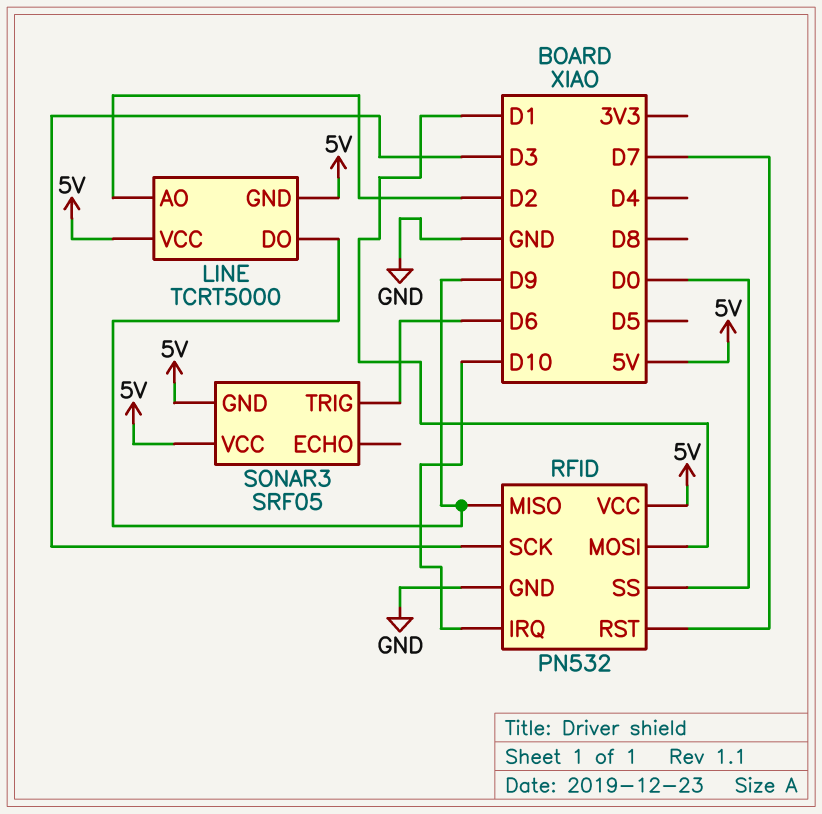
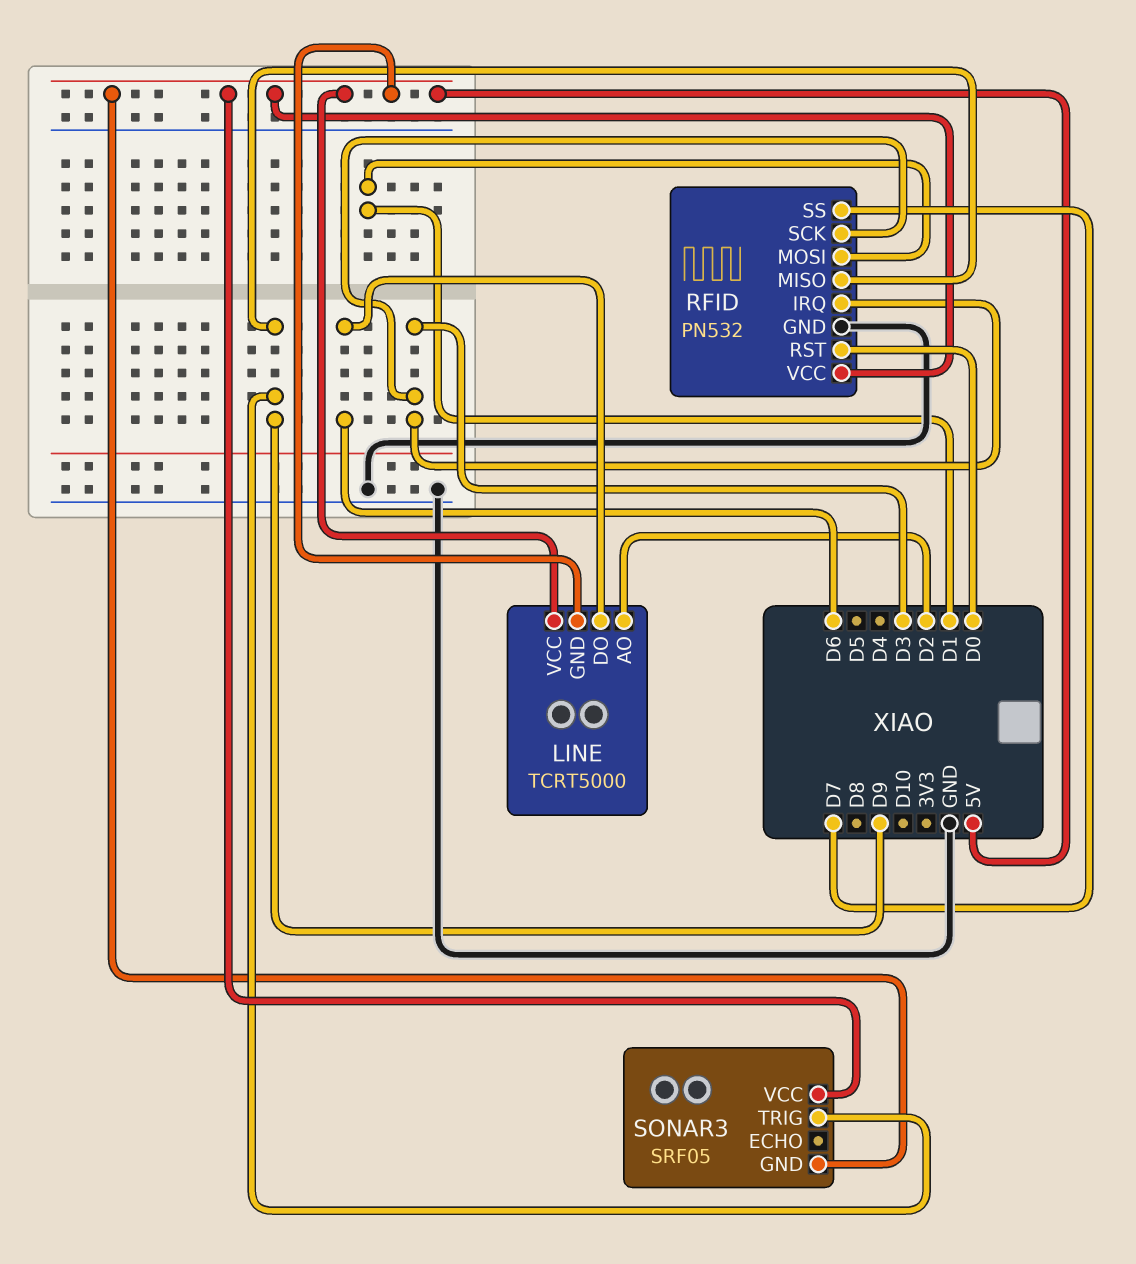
LINE pin DO: D9 -> D6
RFID pin IRQ: D10 -> D3
RFID pin RST: D7 -> D0
RFID pin SS: D0 -> D7
SONAR3 pin TRIG: D6 -> D9

